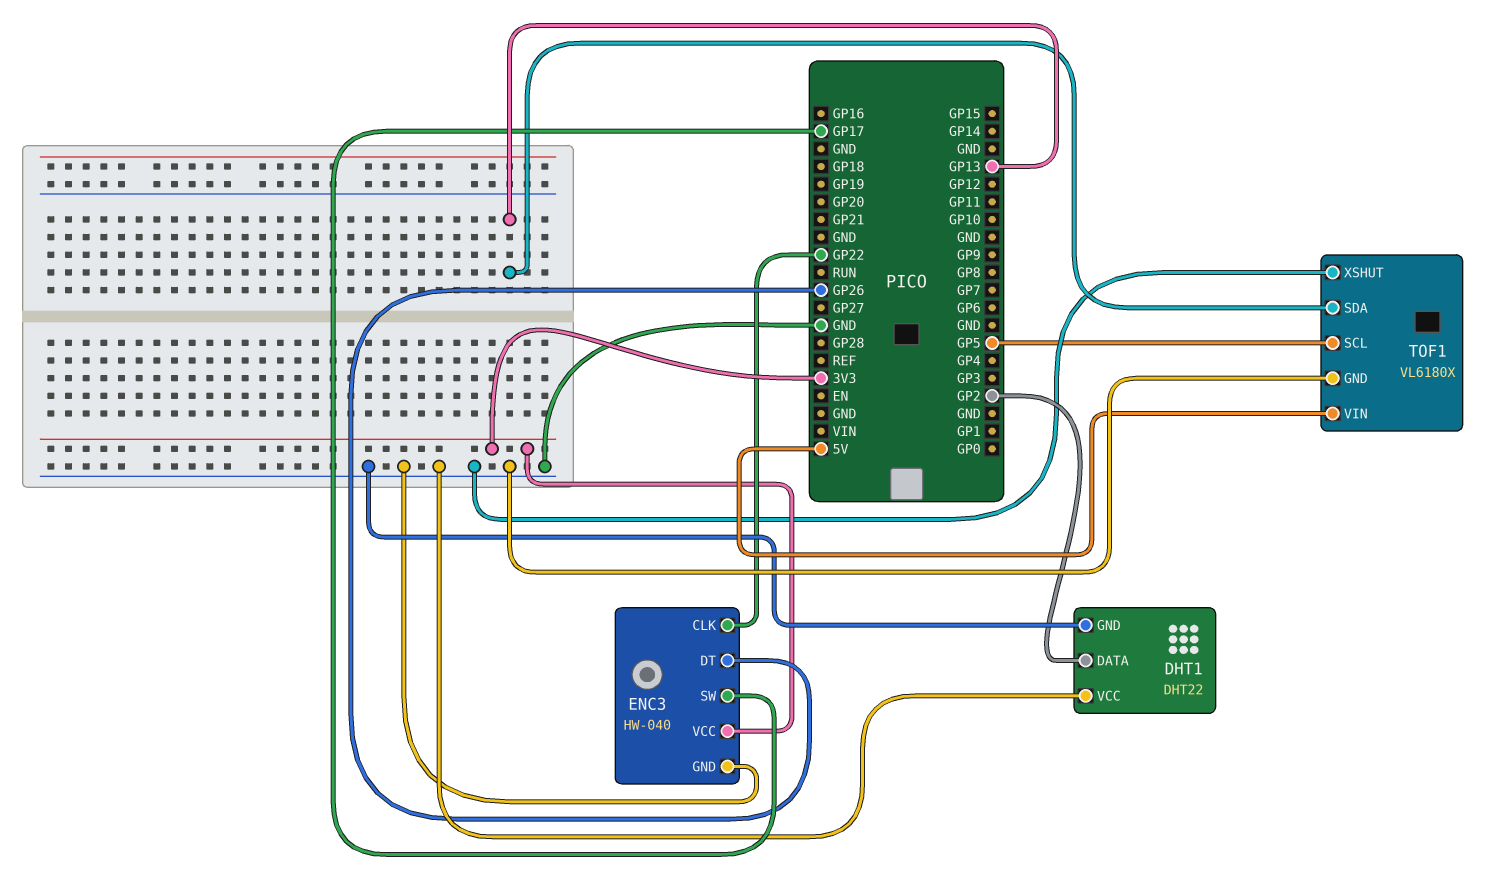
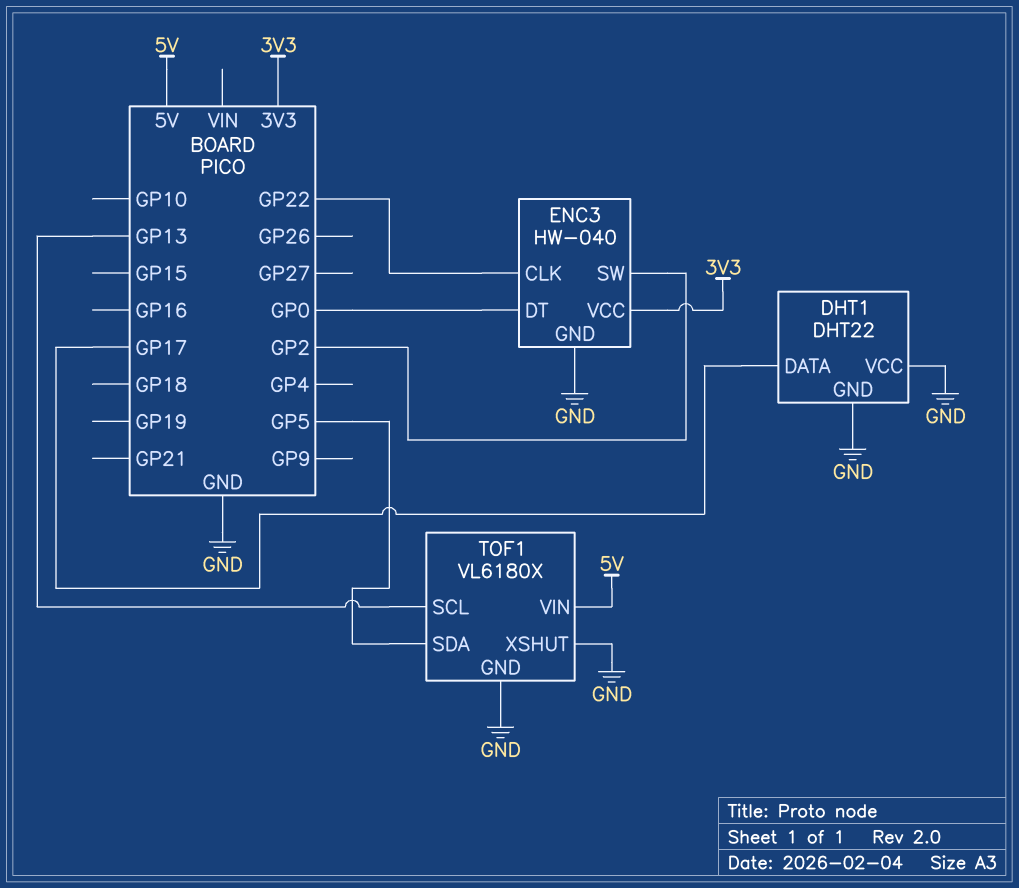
DHT1 pin DATA: GP2 -> GP17
ENC3 pin DT: GP26 -> GP0
ENC3 pin SW: GP17 -> GP2
TOF1 pin SCL: GP5 -> GP13
TOF1 pin SDA: GP13 -> GP5

